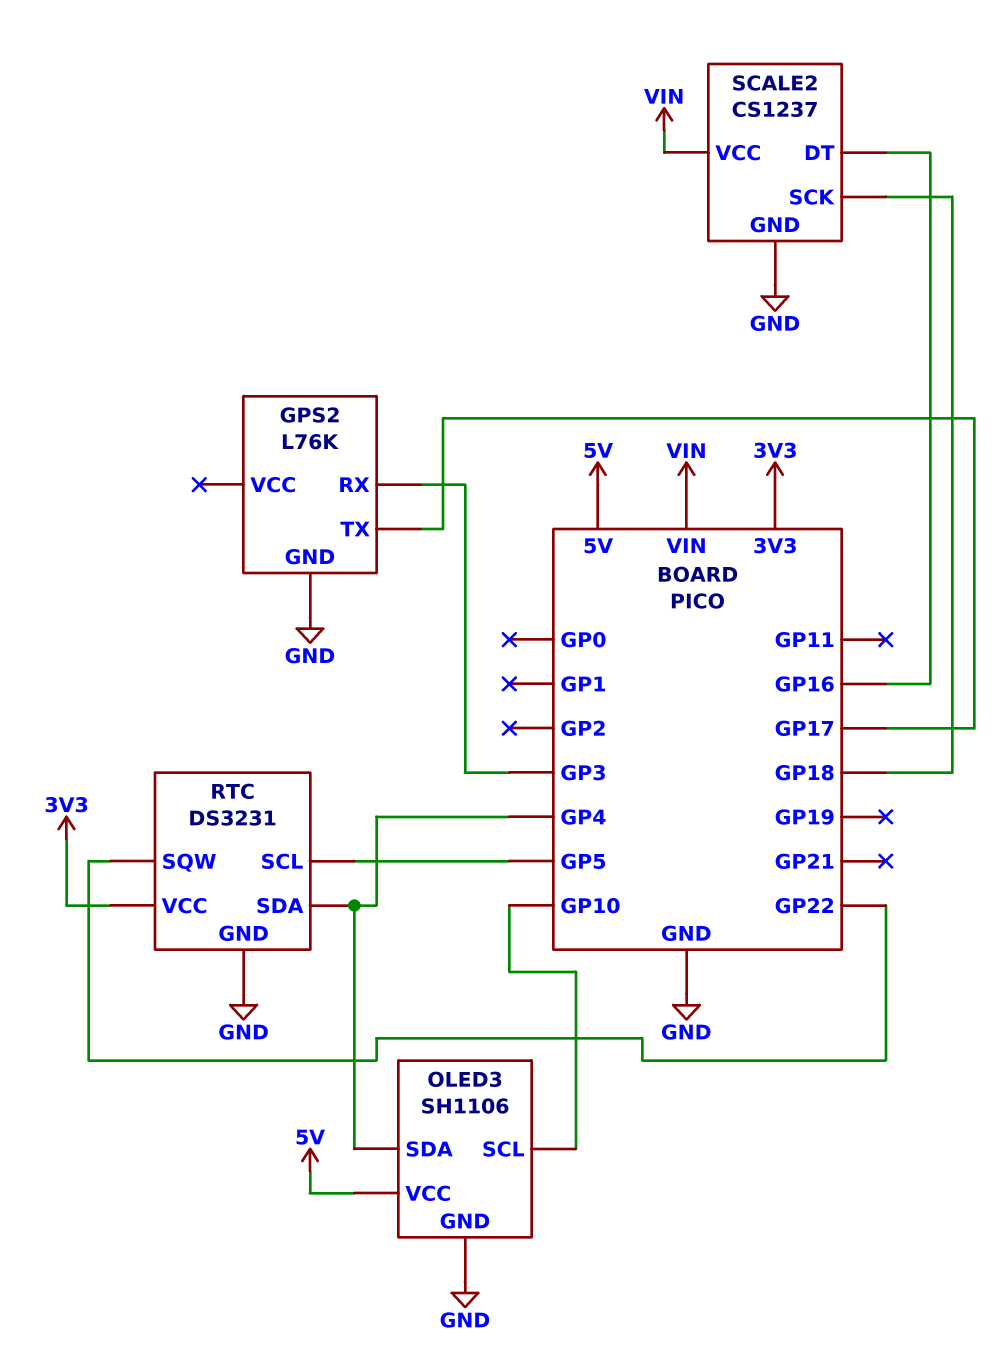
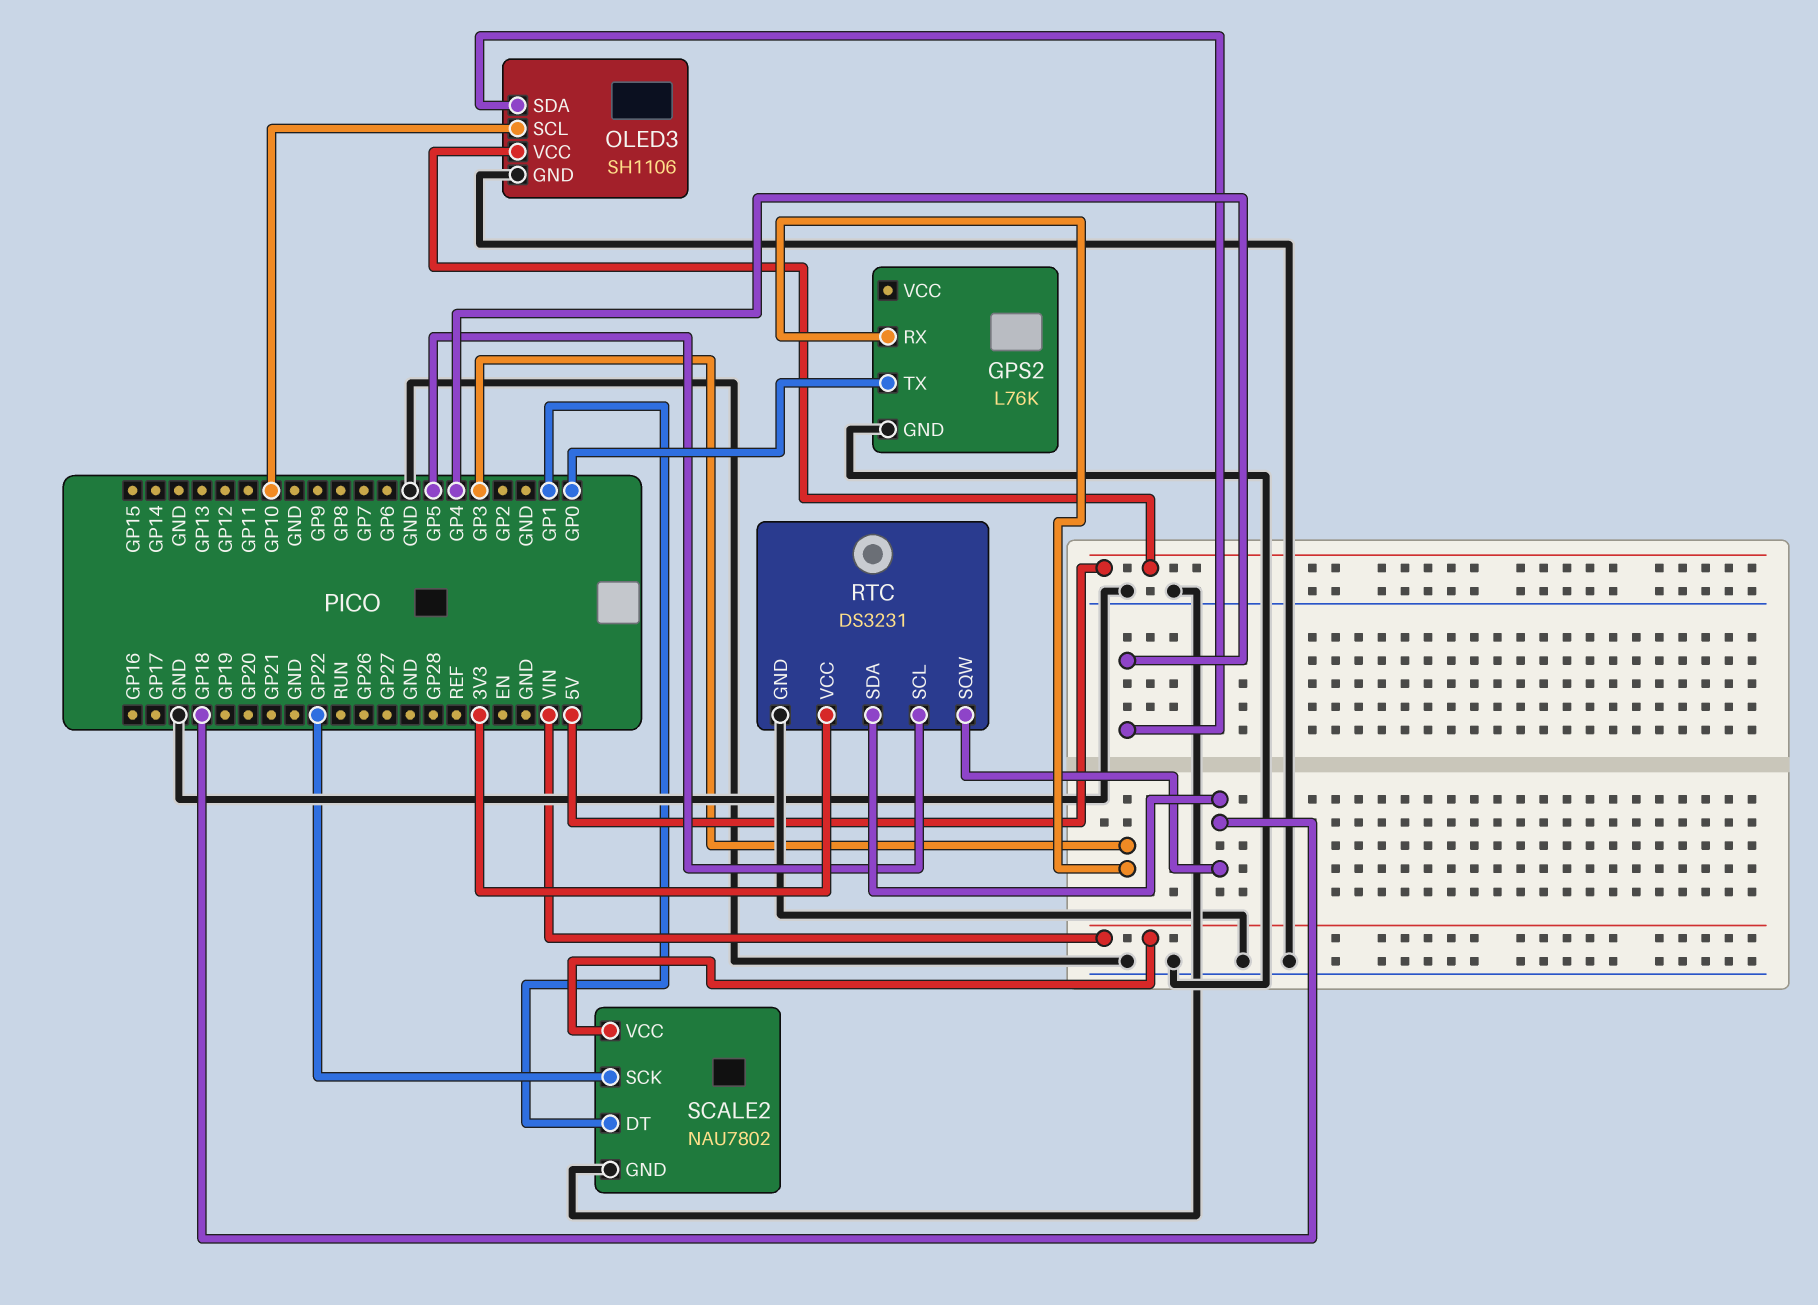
GPS2 pin TX: GP17 -> GP0
RTC pin SDA: GP4 -> GP18
RTC pin SQW: GP22 -> GP18
SCALE2: CS1237 -> NAU7802
SCALE2 pin DT: GP16 -> GP1
SCALE2 pin SCK: GP18 -> GP22

